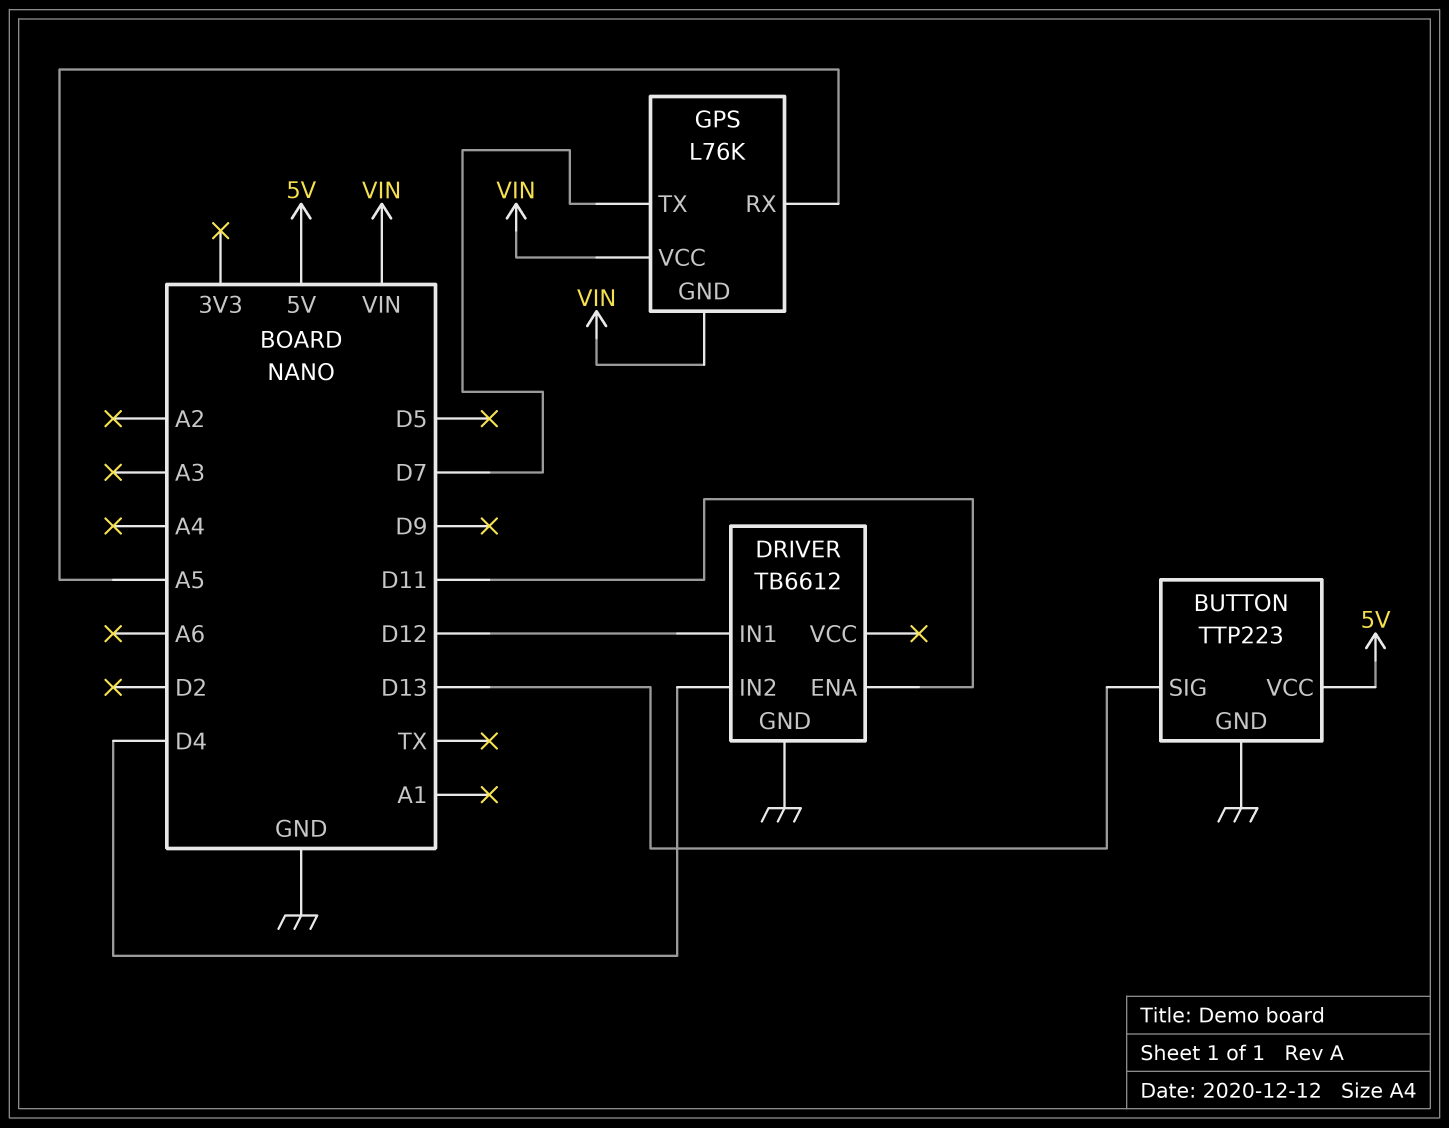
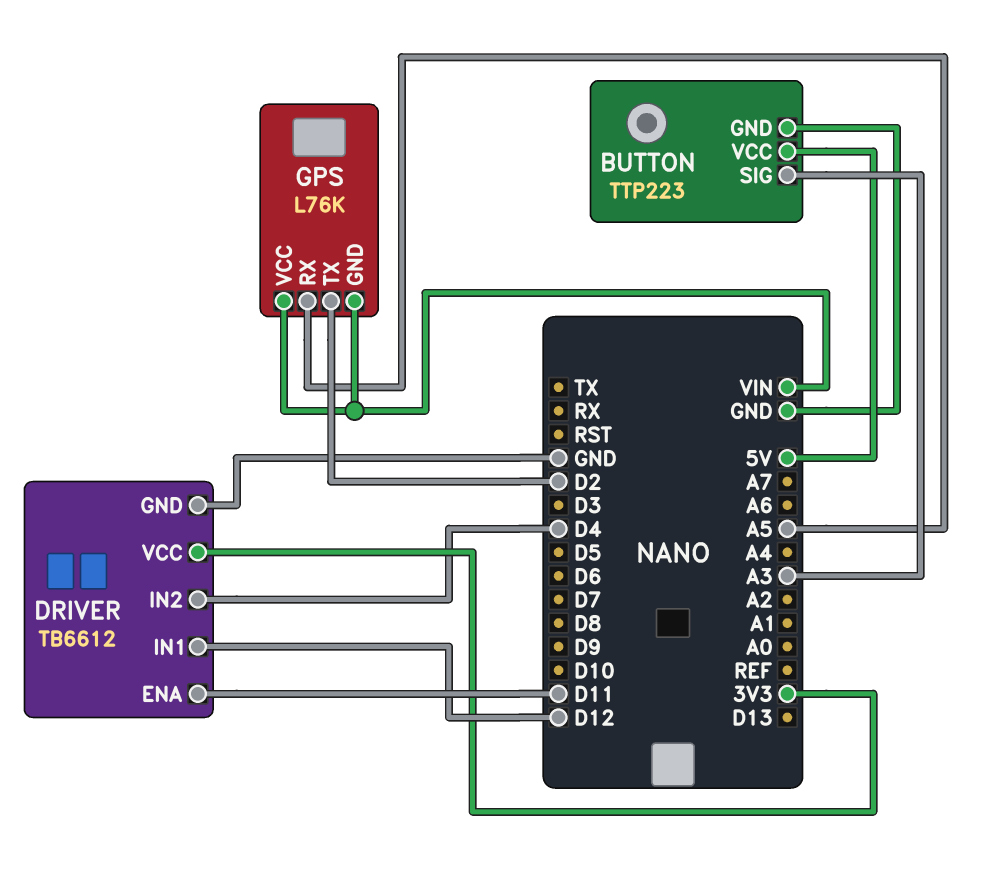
BUTTON pin SIG: D13 -> A3
DRIVER pin VCC: none -> 3V3
GPS pin TX: D7 -> D2

